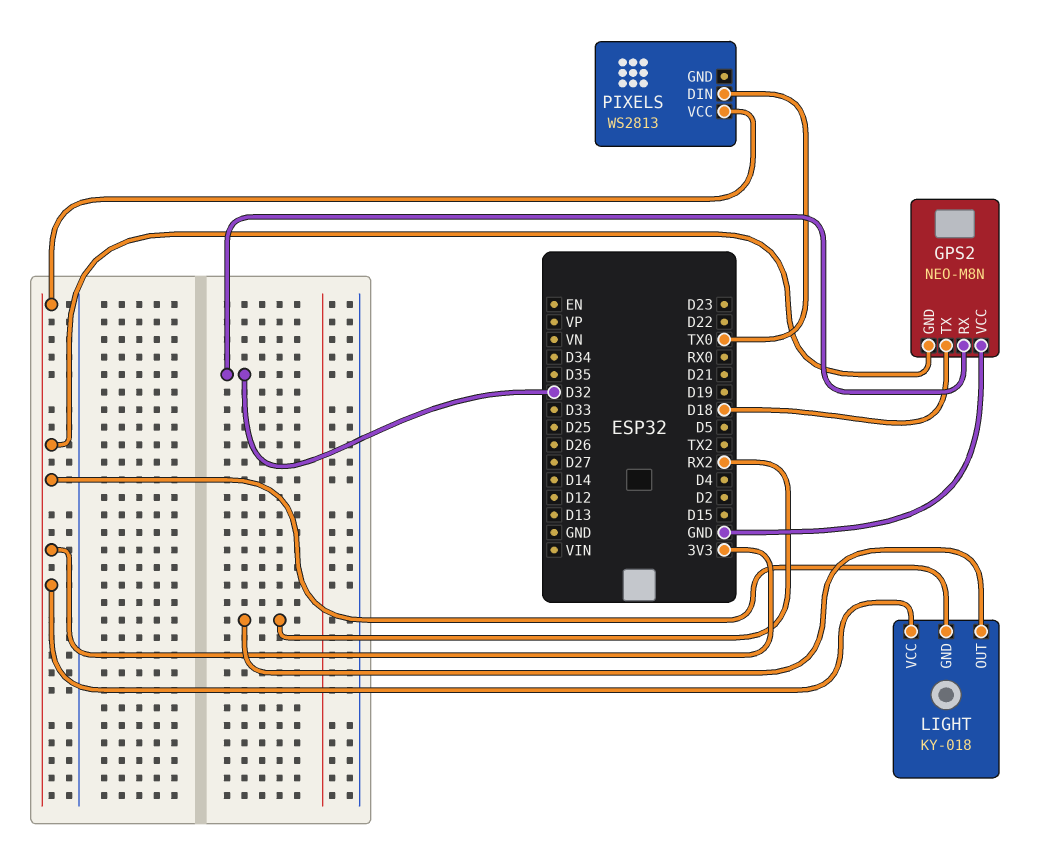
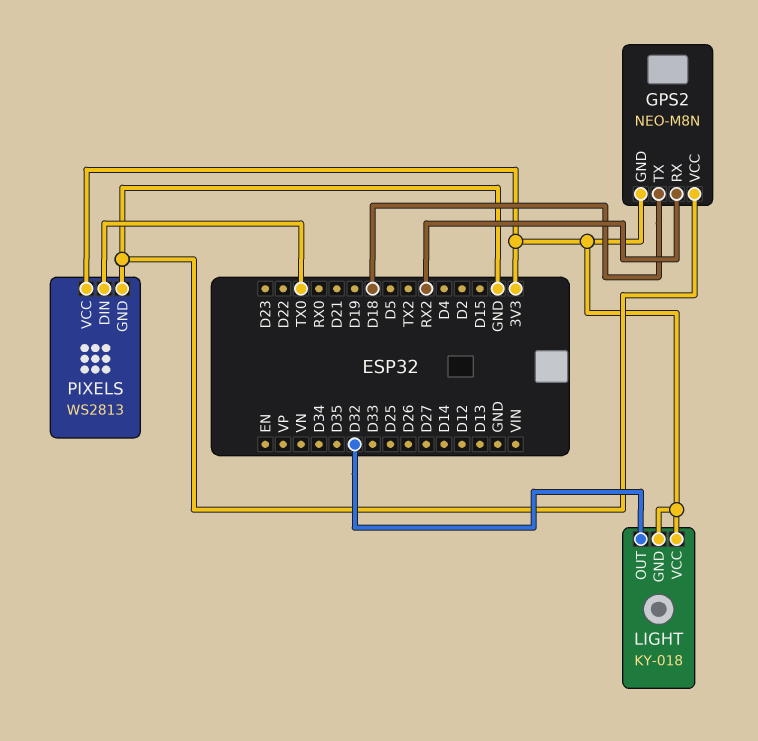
GPS2 pin RX: D32 -> RX2
LIGHT pin OUT: RX2 -> D32
PIXELS pin GND: none -> GND

